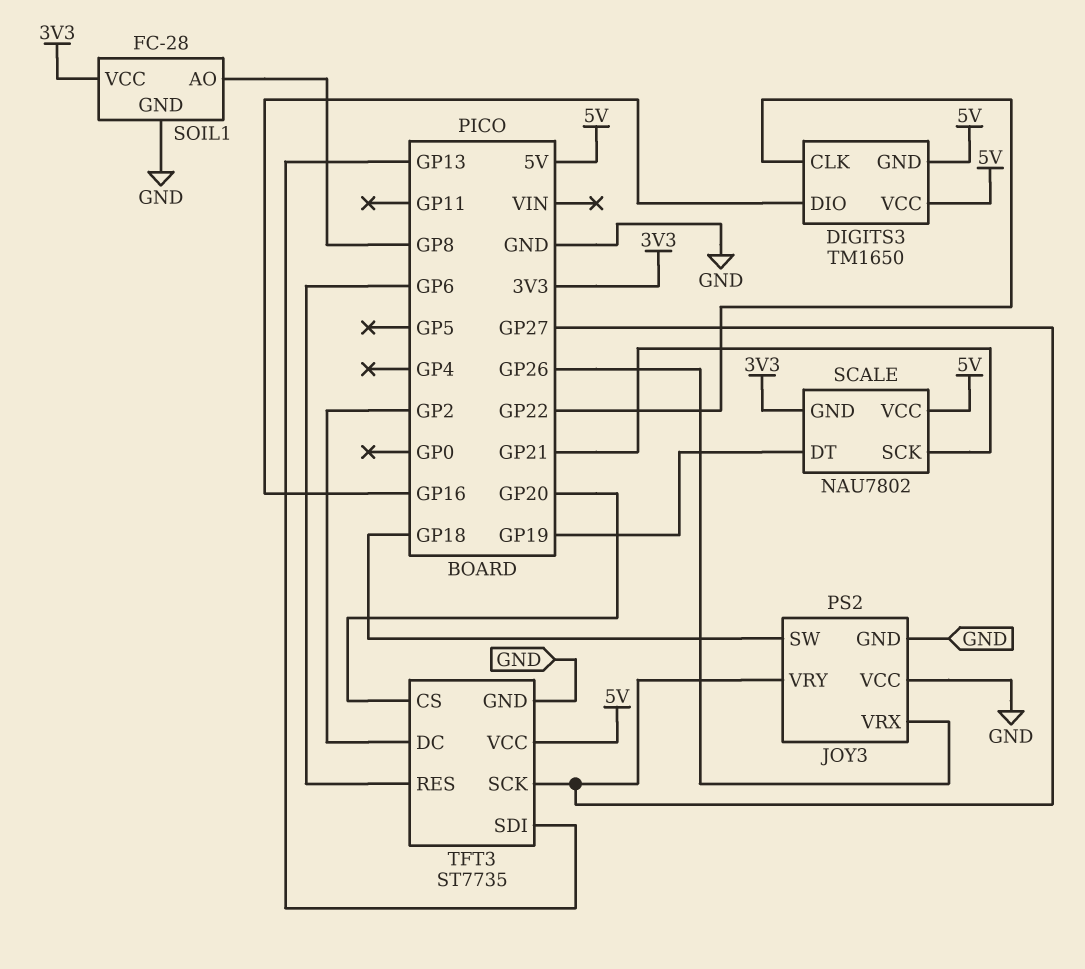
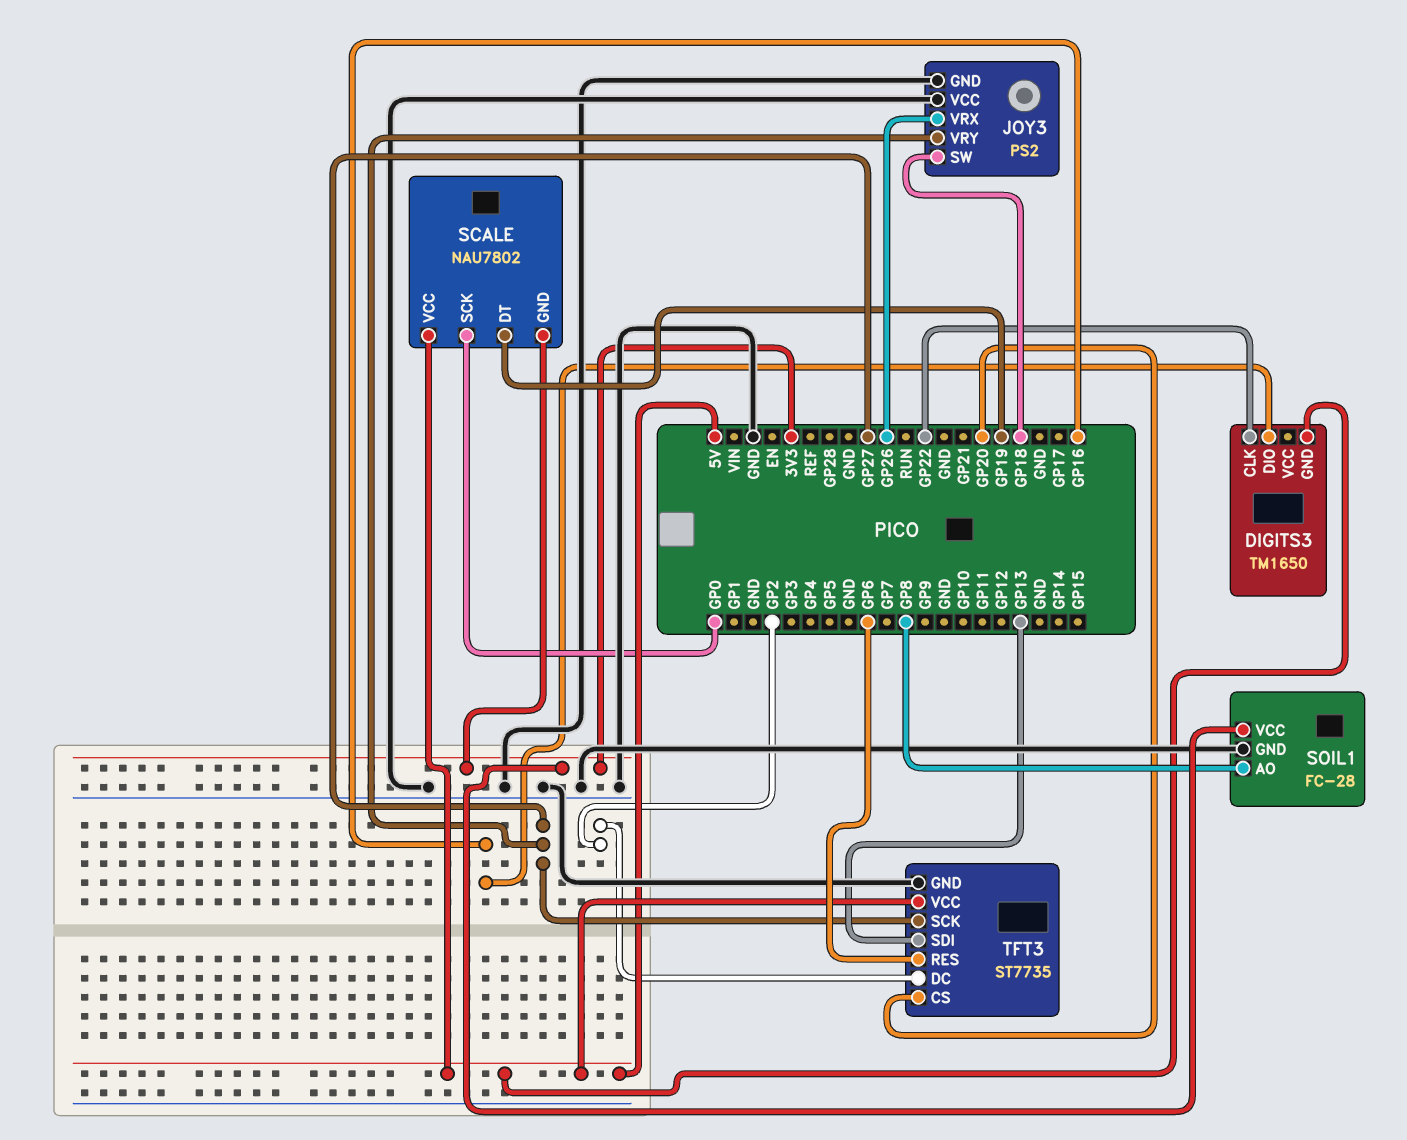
DIGITS3 pin VCC: 5V -> none
SCALE pin SCK: GP21 -> GP0

